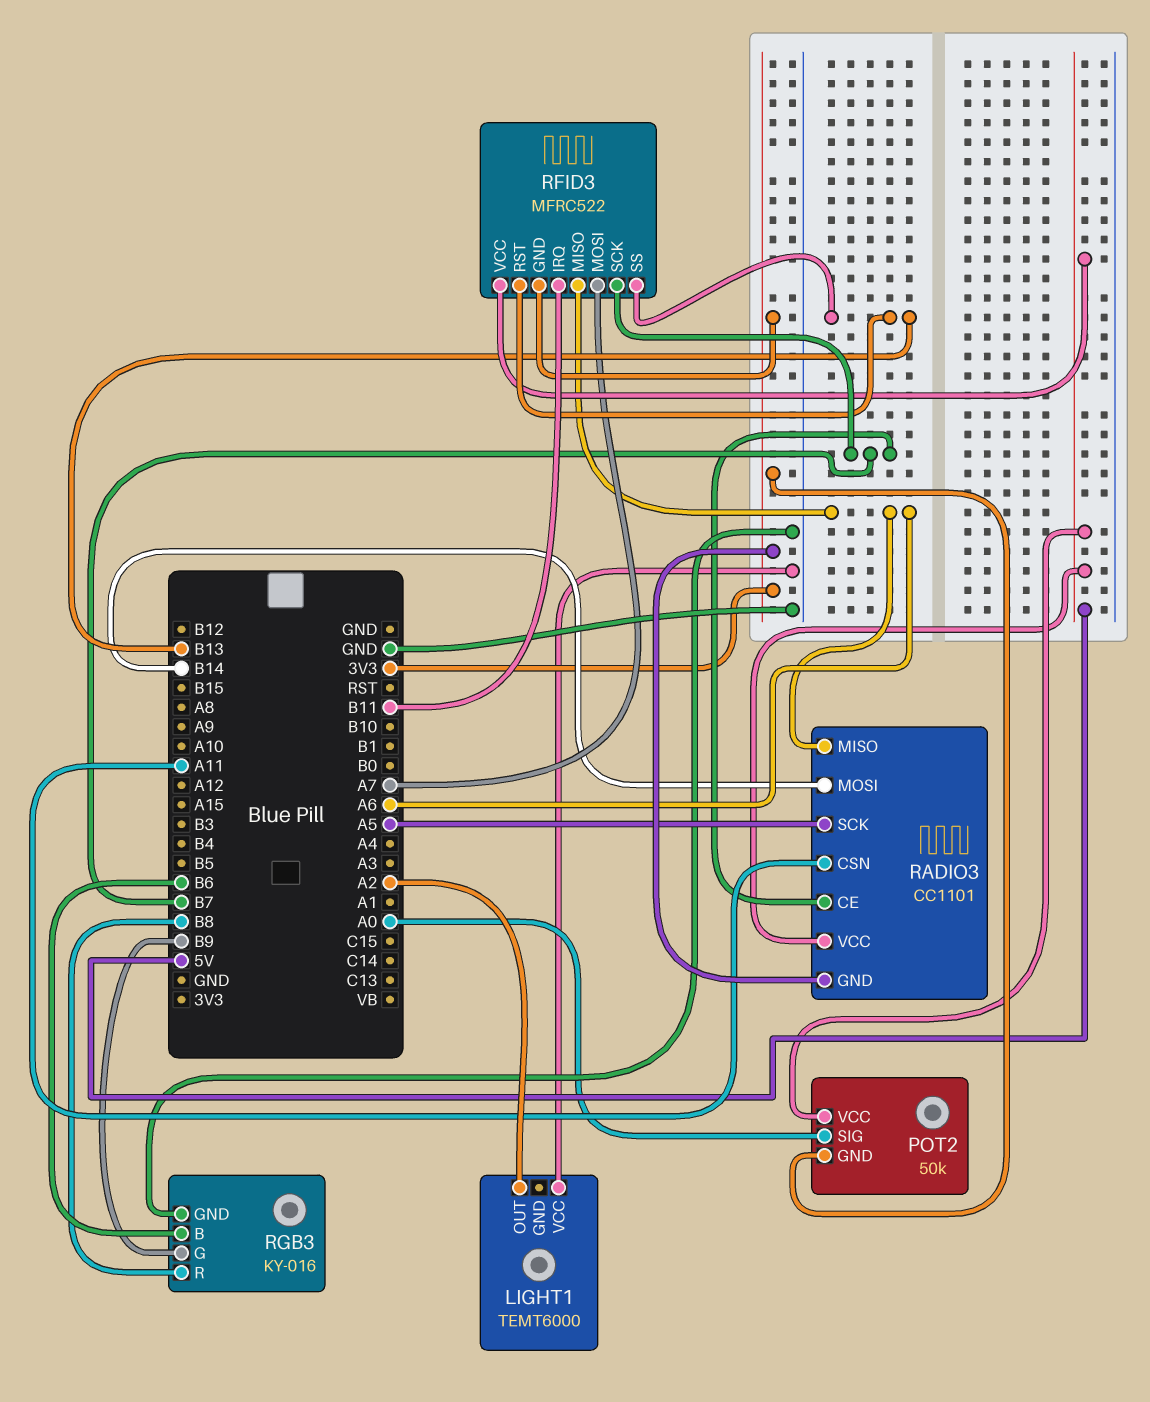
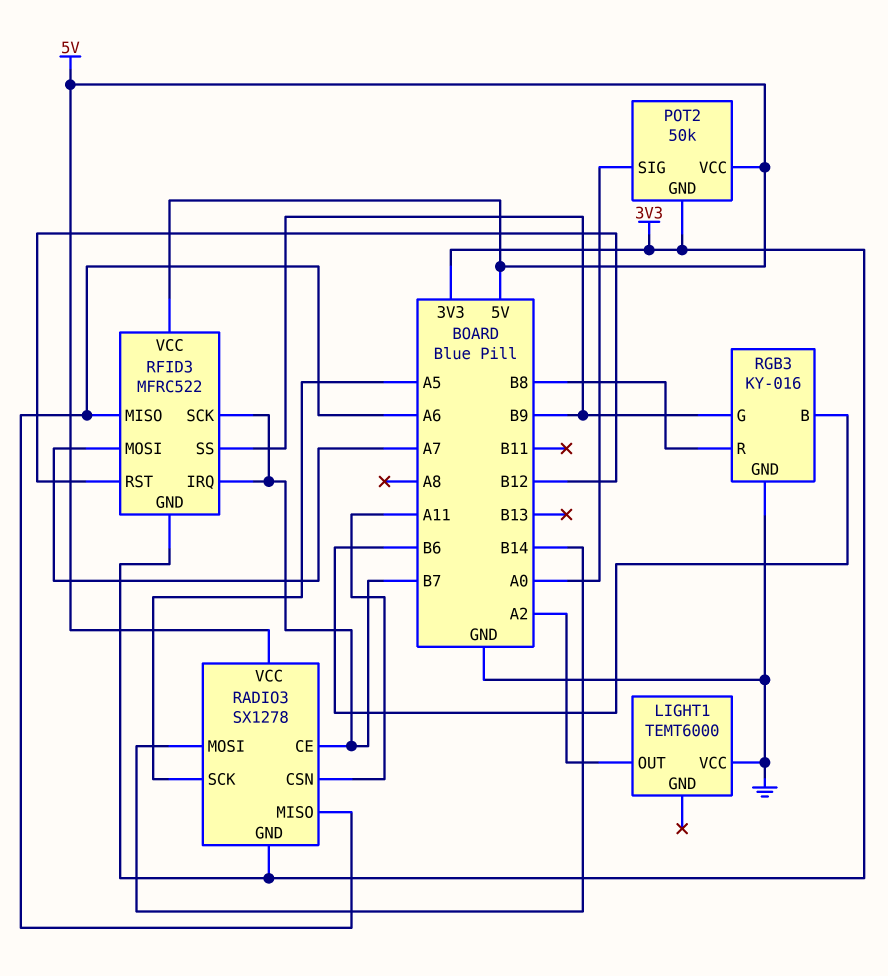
RADIO3: CC1101 -> SX1278
RFID3 pin IRQ: B11 -> B7
RFID3 pin RST: B13 -> B12
RFID3 pin SS: B13 -> B9

